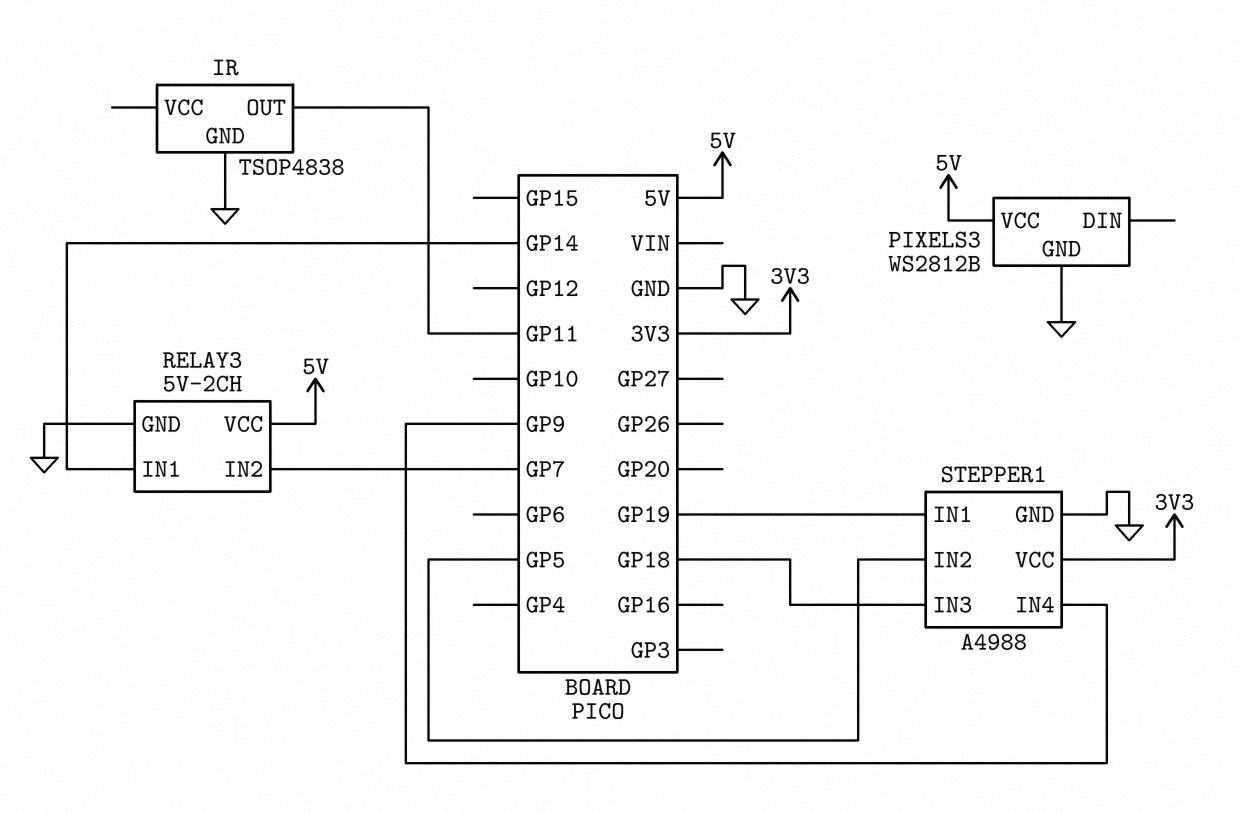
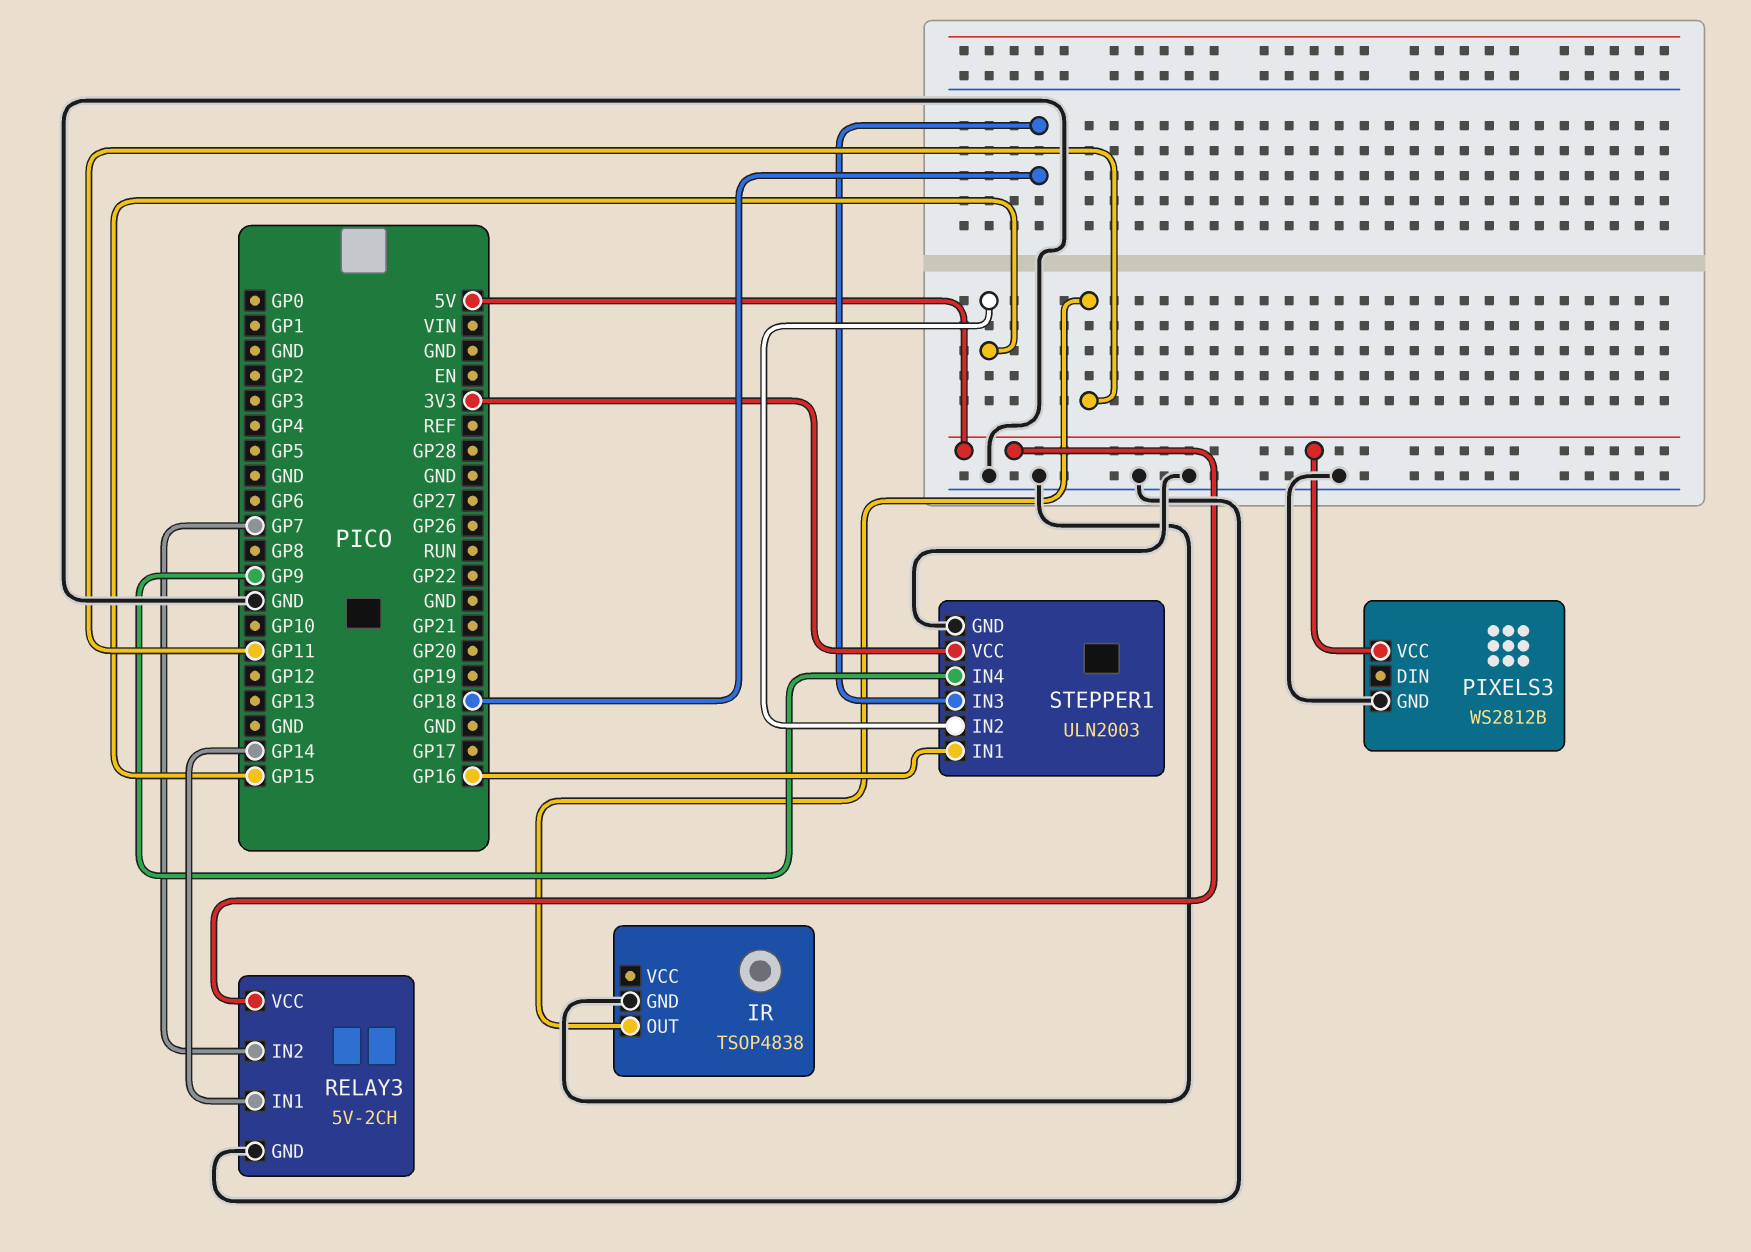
STEPPER1: A4988 -> ULN2003
STEPPER1 pin IN1: GP19 -> GP16
STEPPER1 pin IN2: GP5 -> GP15

